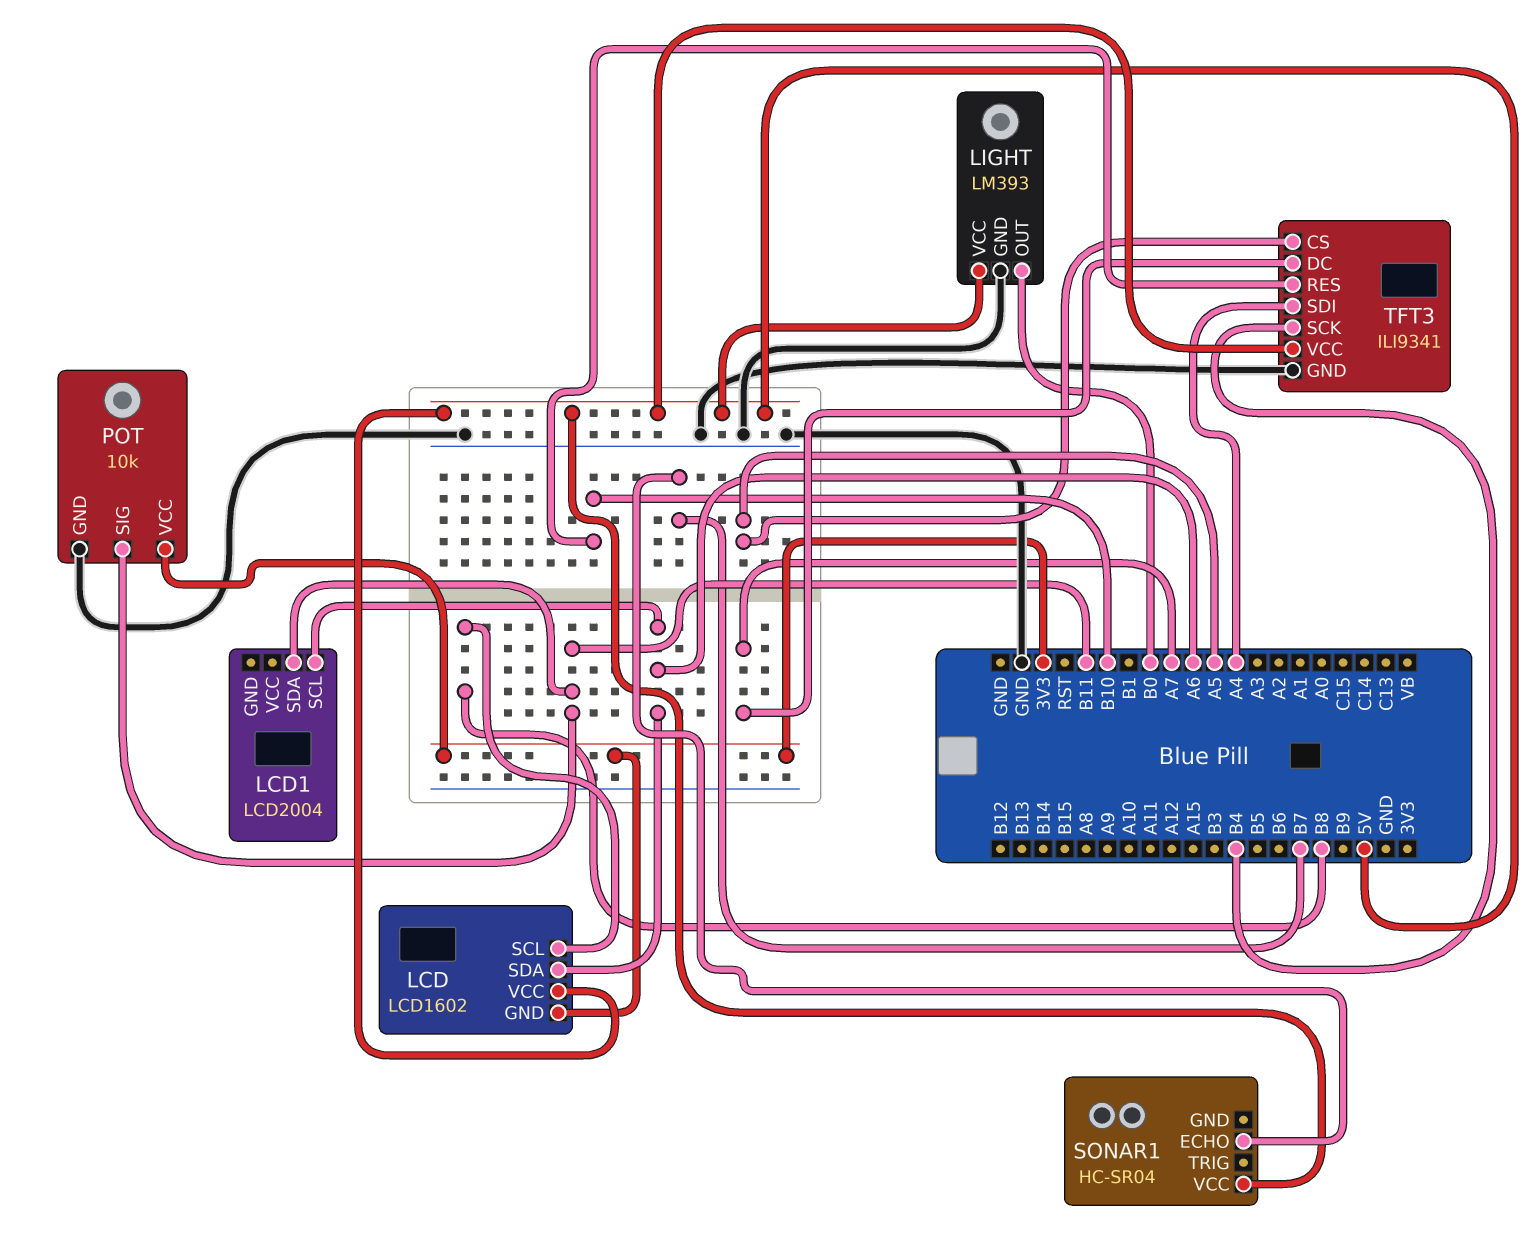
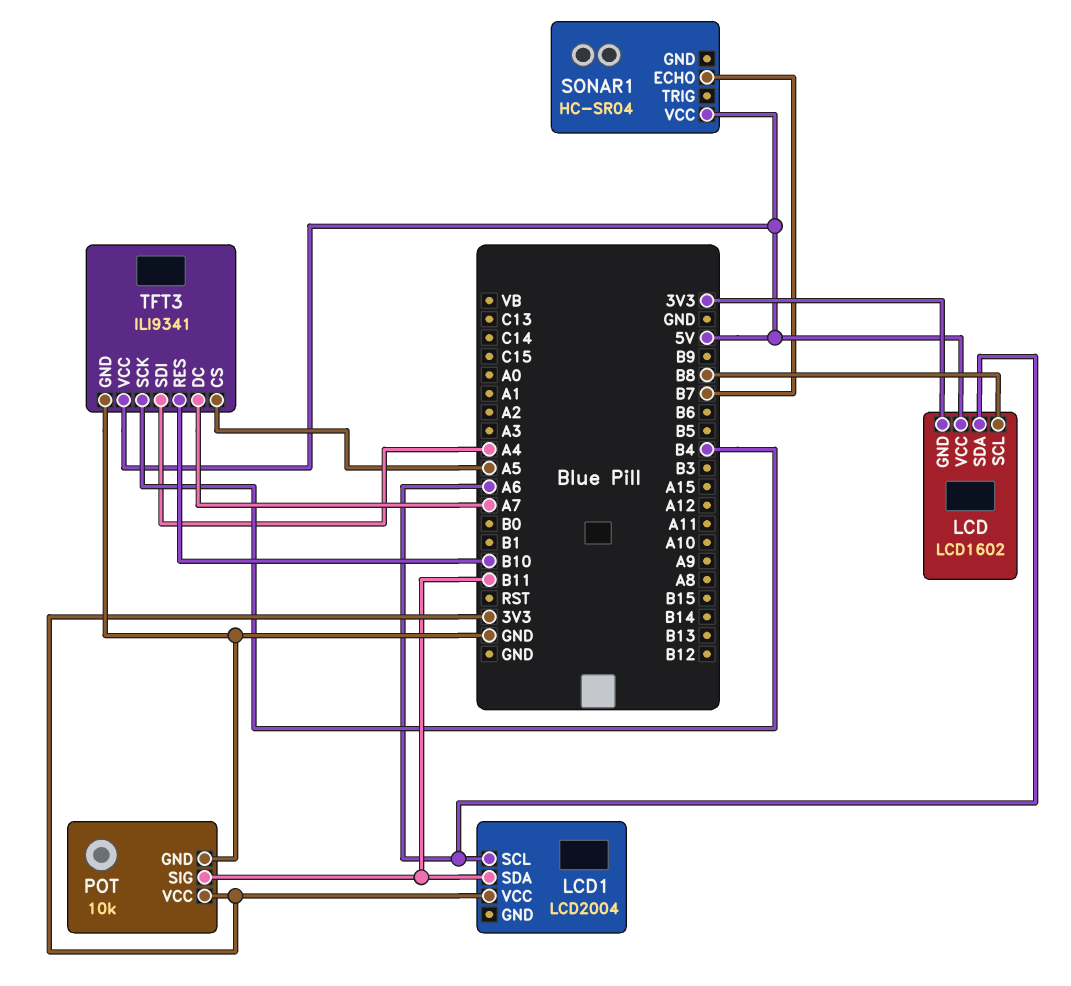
LCD1 pin VCC: none -> 3V3
LIGHT: LM393 -> none
LIGHT pin GND: GND -> none
LIGHT pin OUT: B0 -> none
LIGHT pin VCC: 5V -> none

